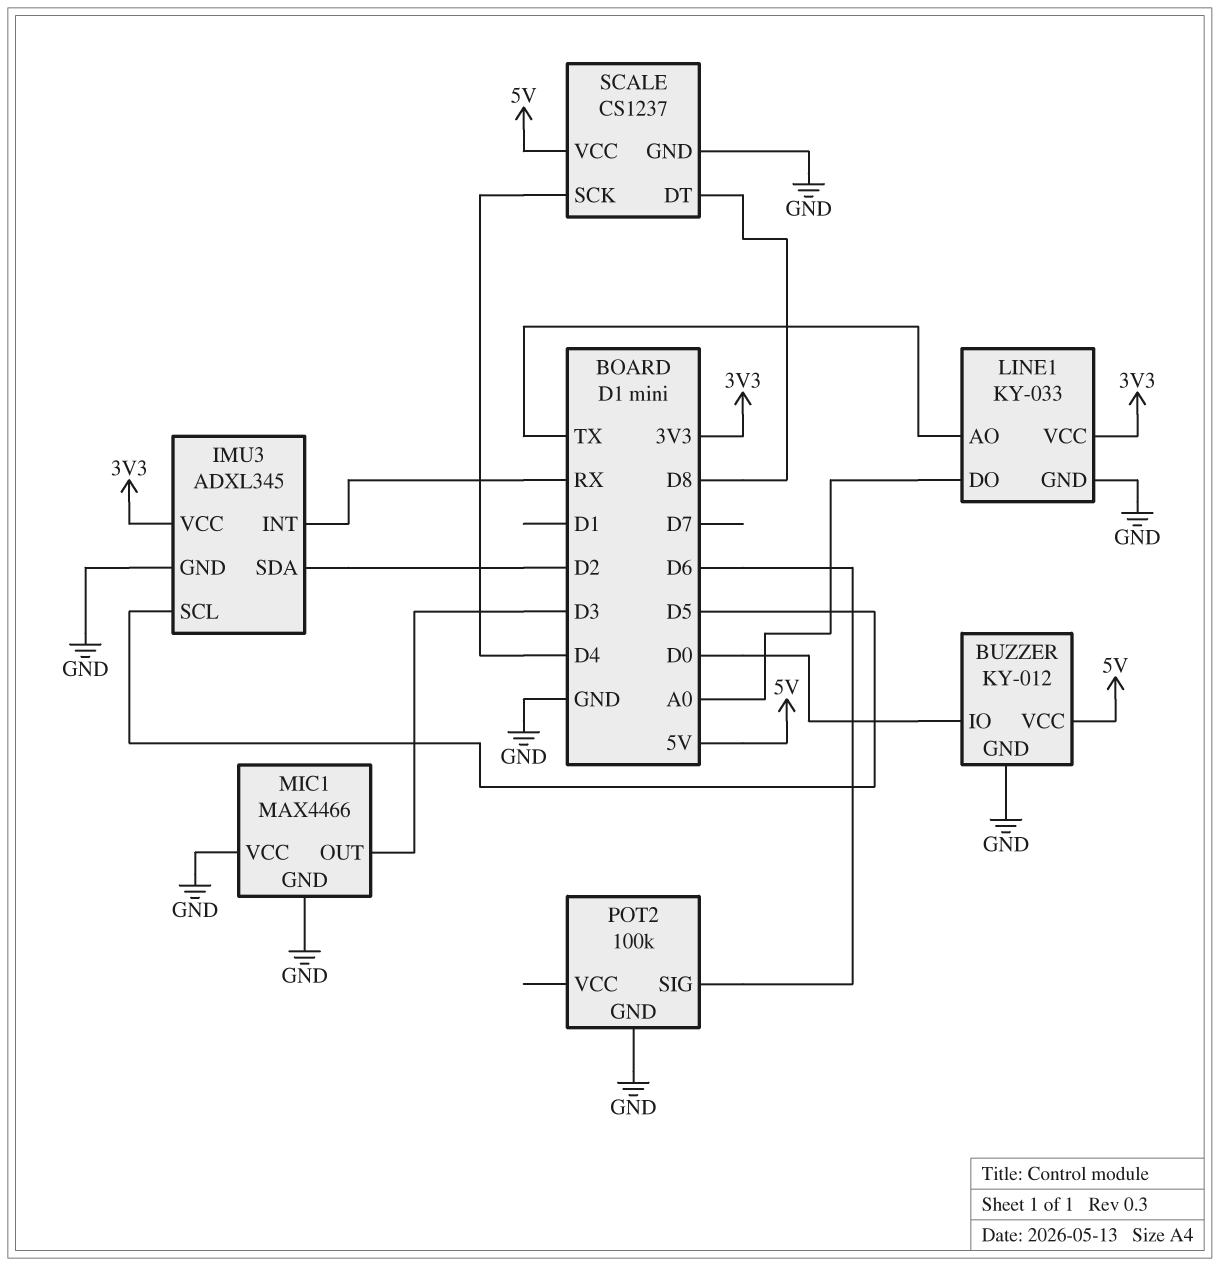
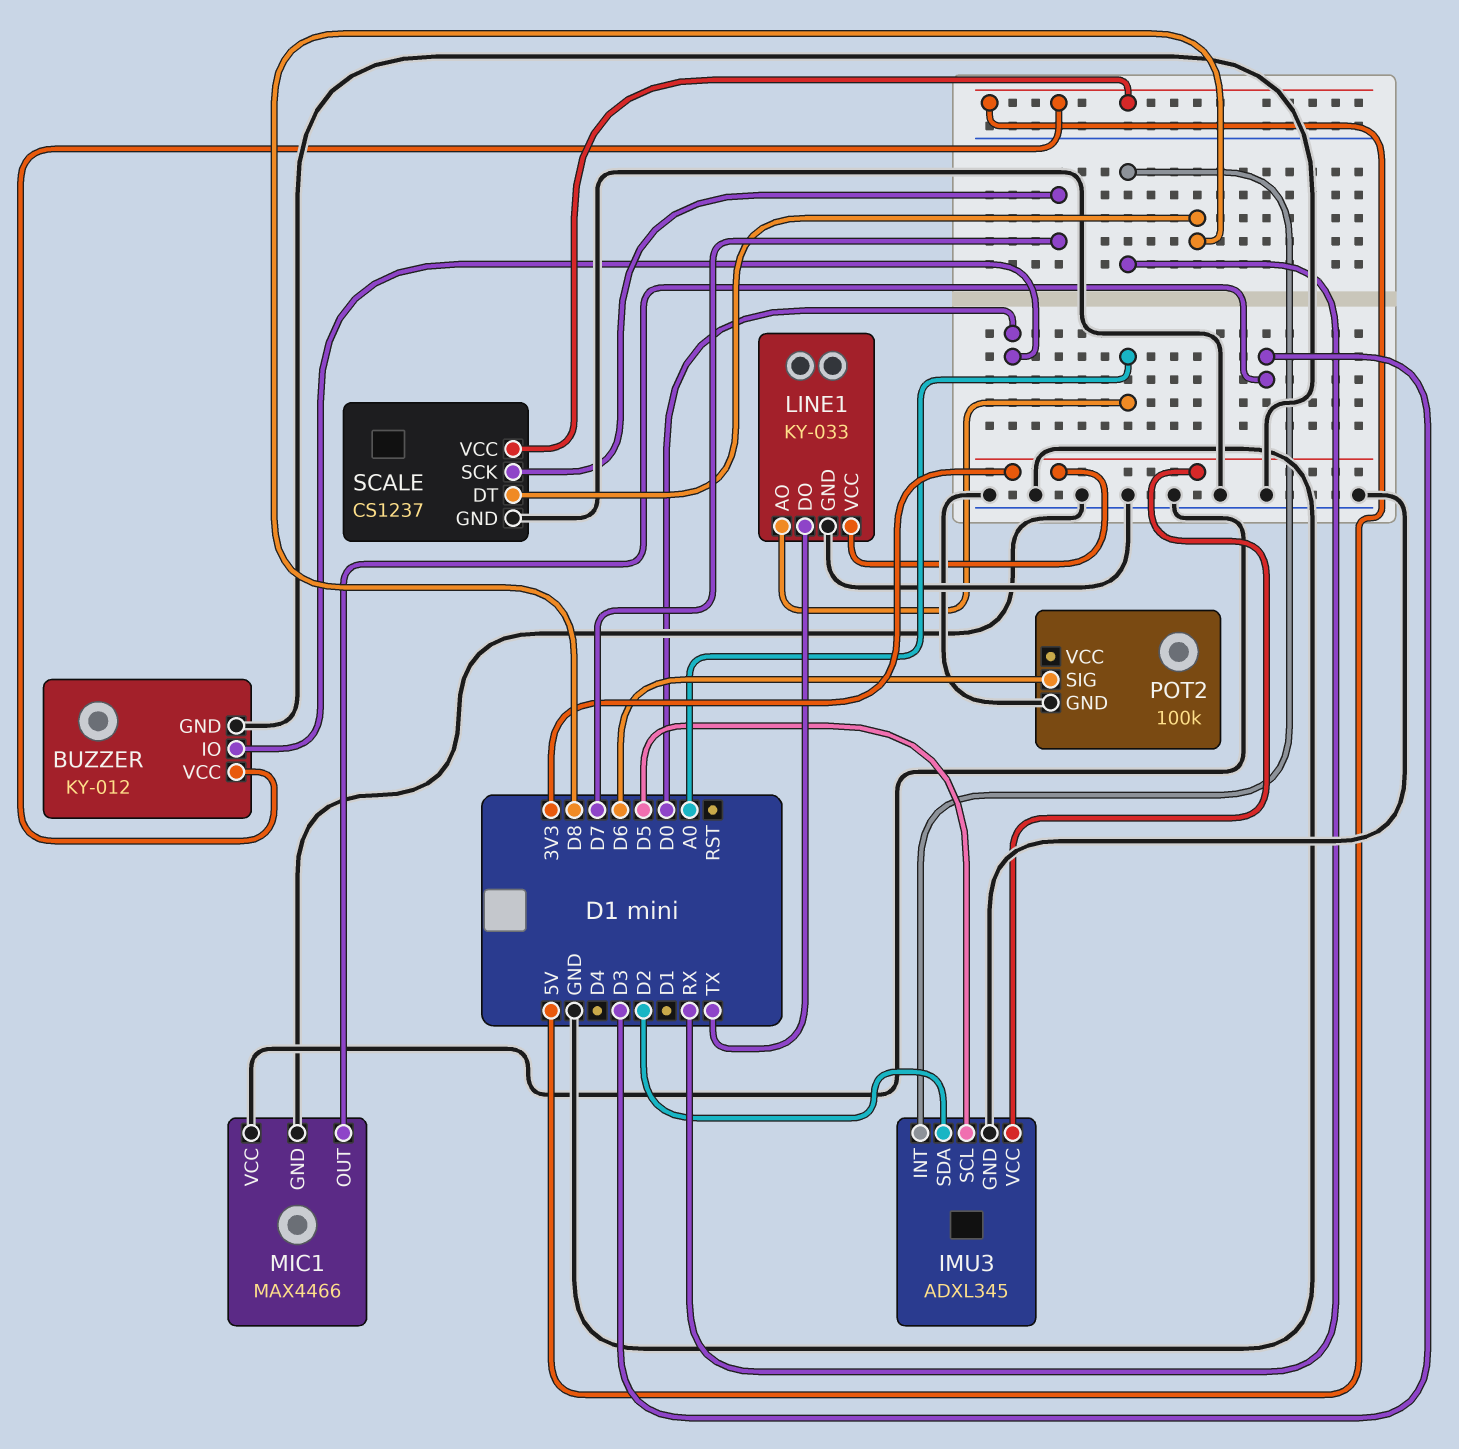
LINE1 pin AO: TX -> A0
LINE1 pin DO: A0 -> TX
SCALE pin SCK: D4 -> D7

